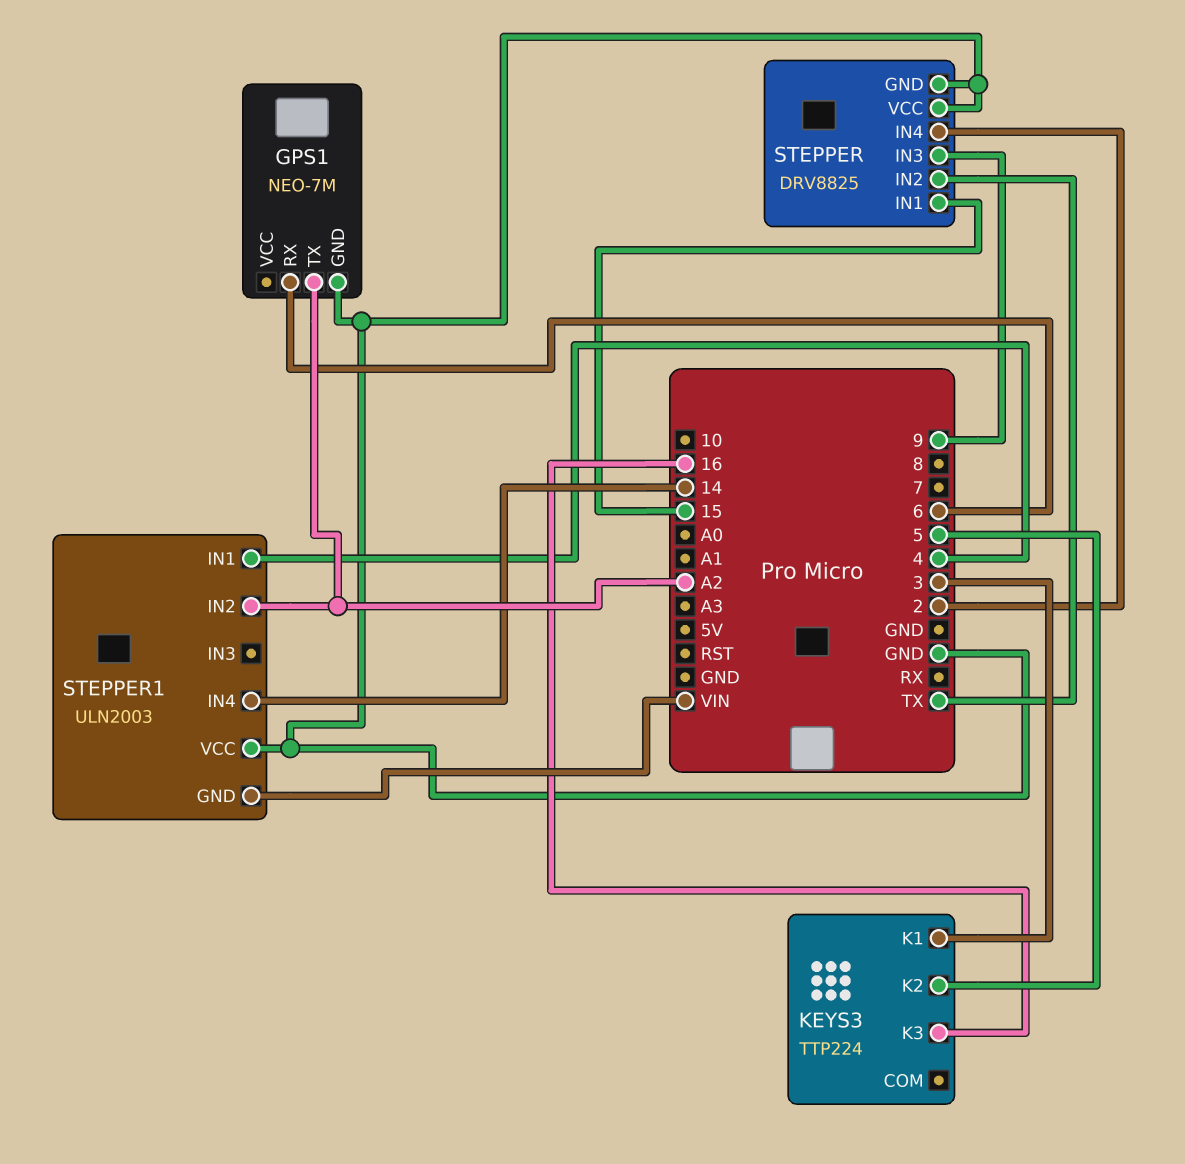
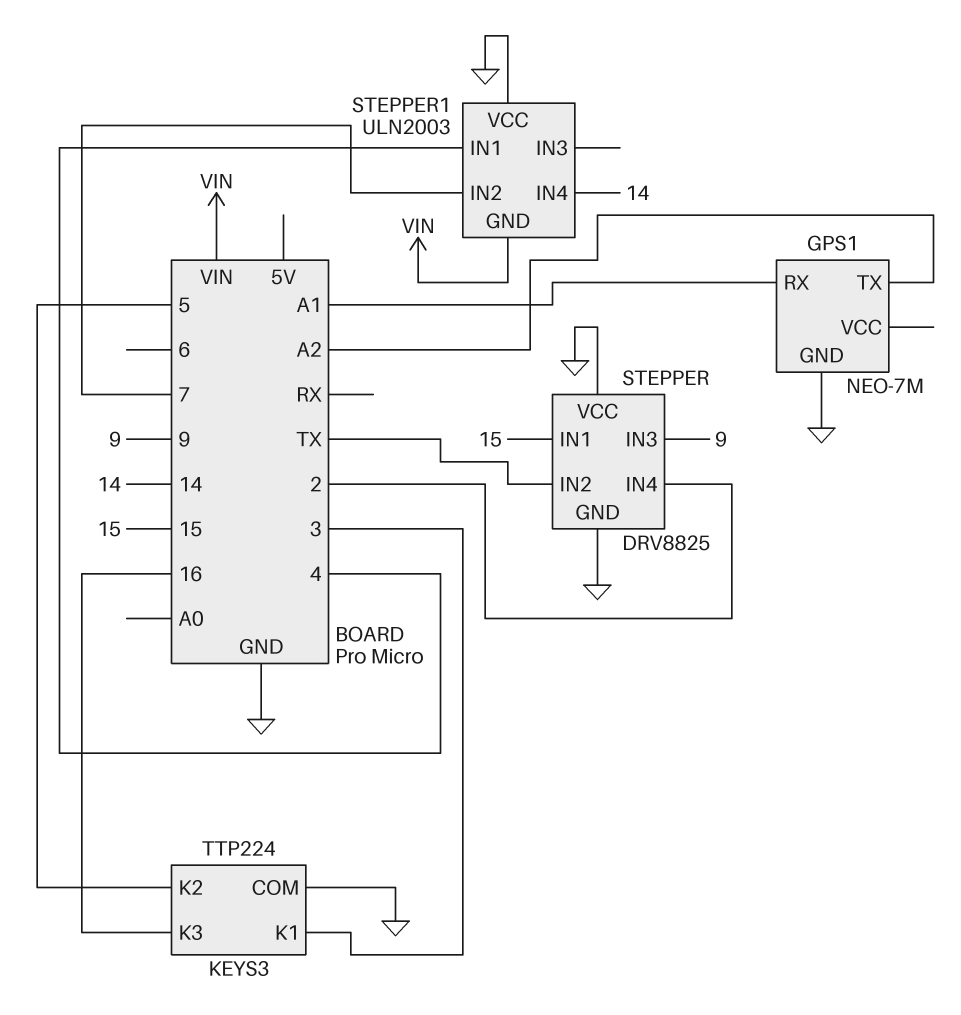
GPS1 pin RX: 6 -> A1
KEYS3 pin COM: none -> GND
STEPPER1 pin IN2: A2 -> 7

